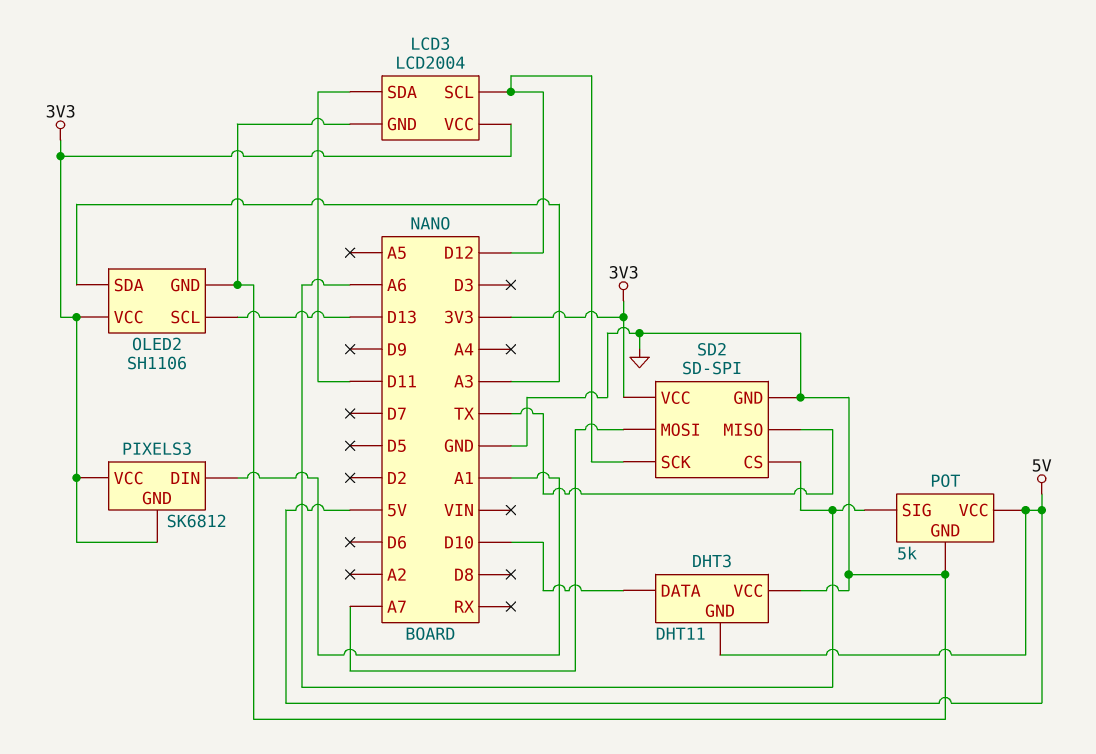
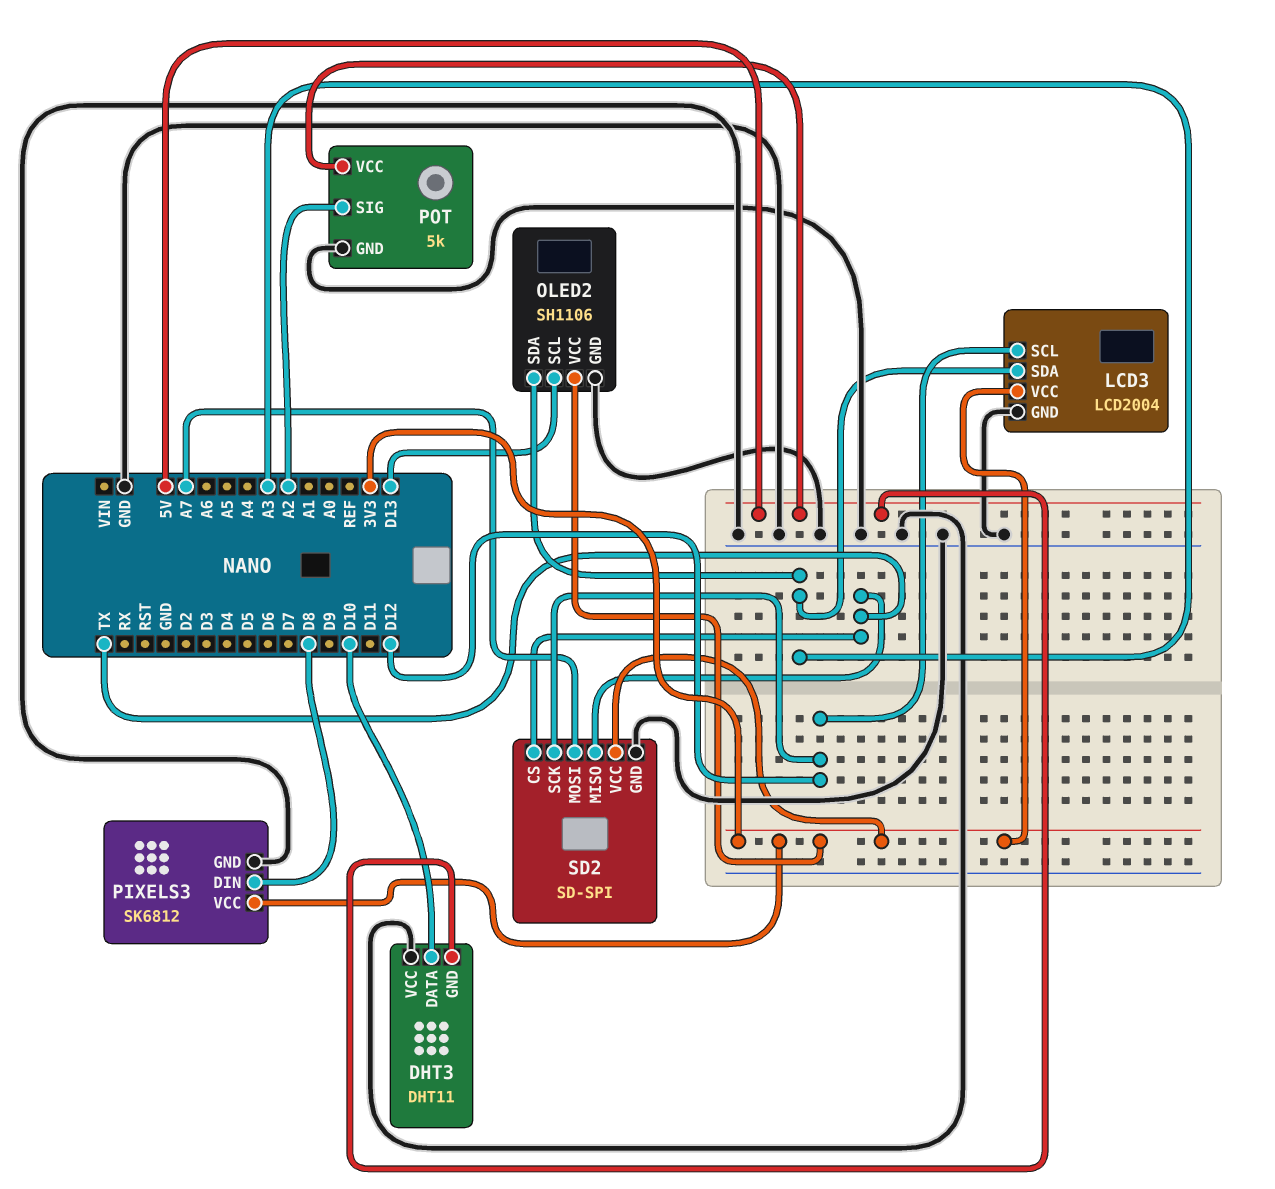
LCD3 pin SDA: D11 -> A3
PIXELS3 pin DIN: A1 -> D8
PIXELS3 pin GND: 3V3 -> GND
POT pin SIG: A6 -> A2
SD2 pin CS: A6 -> TX

